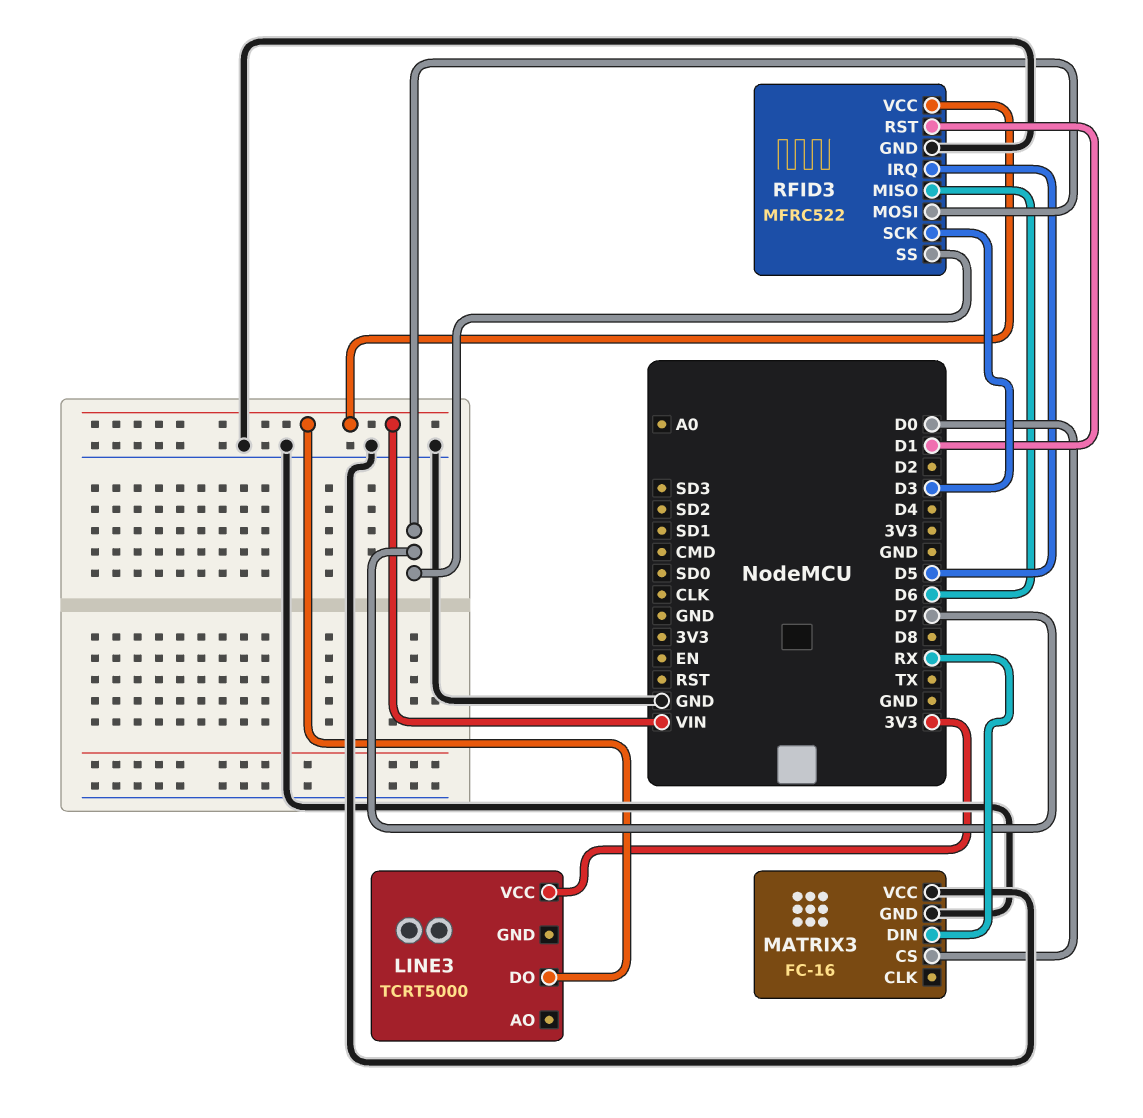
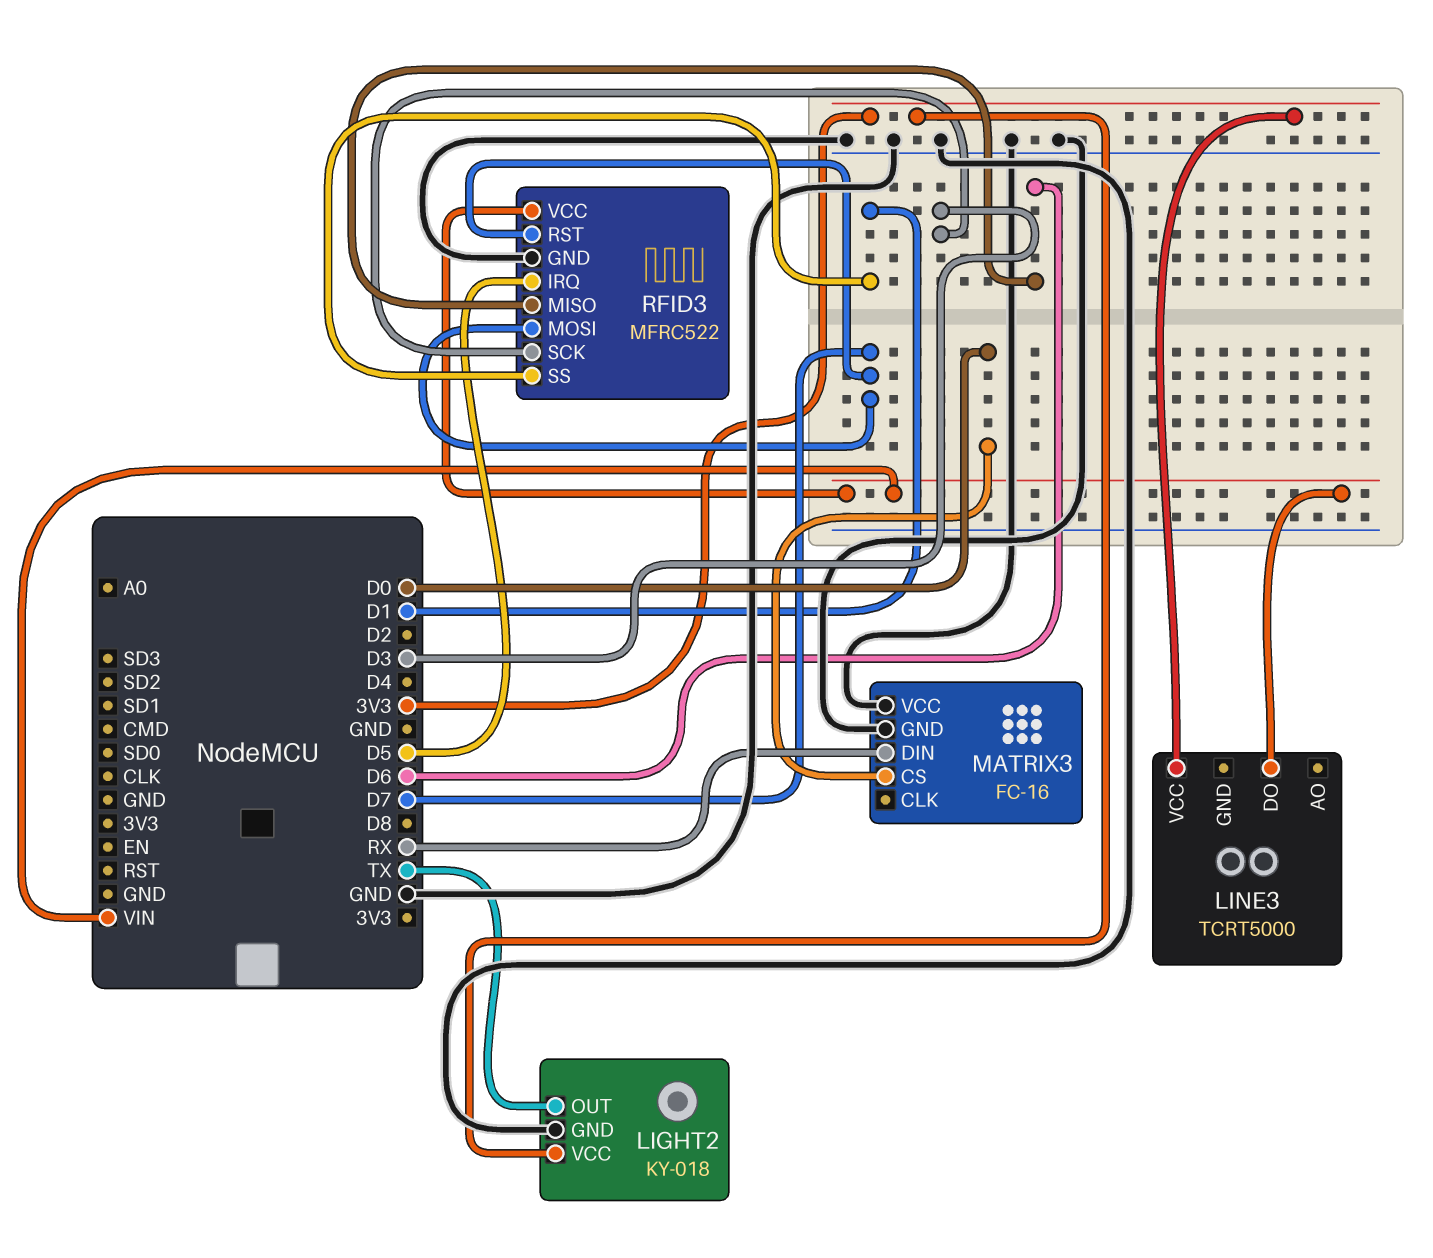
LIGHT2: none -> KY-018
LIGHT2 pin GND: none -> GND
LIGHT2 pin OUT: none -> TX
LIGHT2 pin VCC: none -> 3V3
RFID3 pin RST: D1 -> D7
RFID3 pin SS: D7 -> D1

